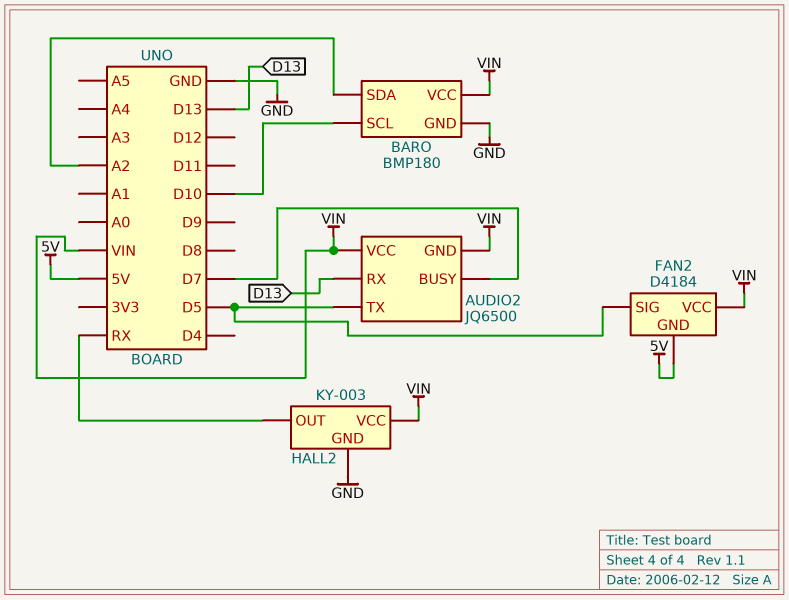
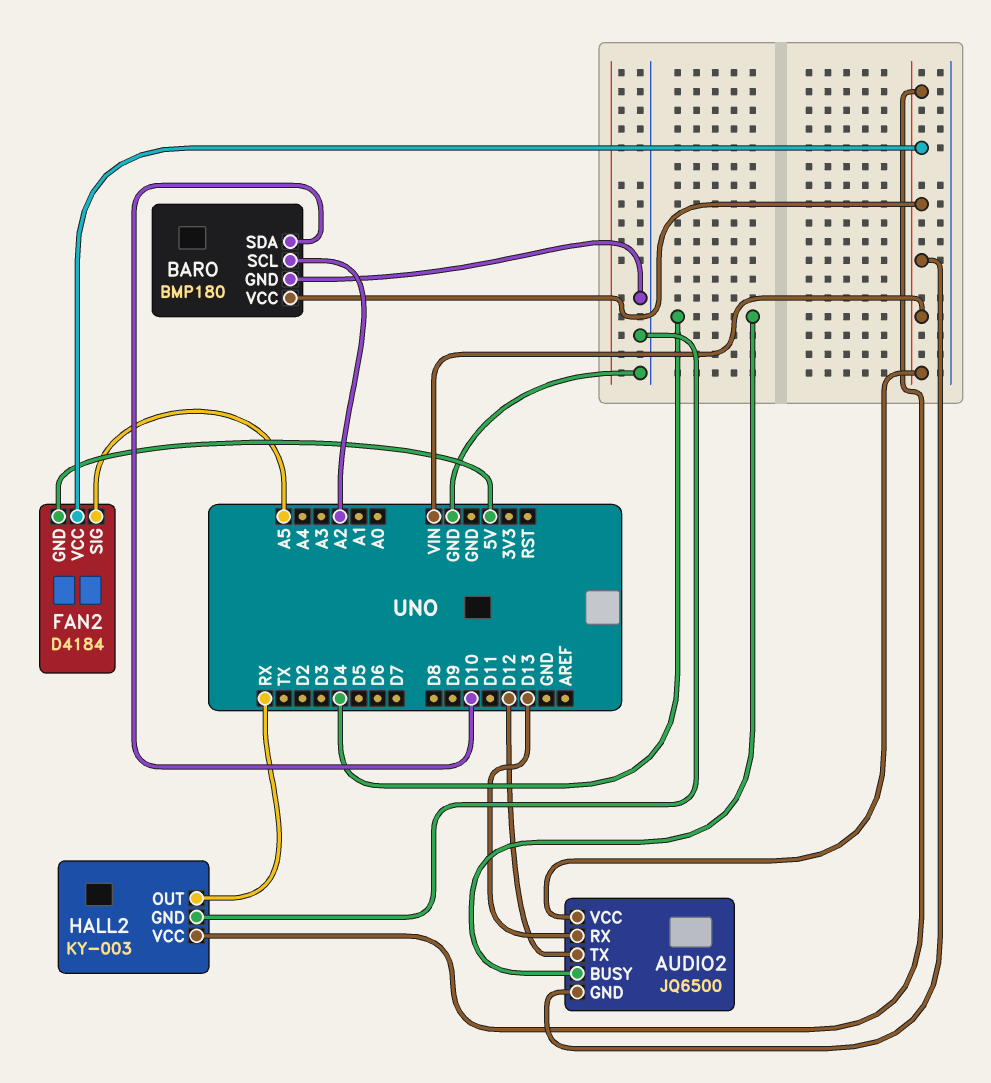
AUDIO2 pin BUSY: D7 -> D4
AUDIO2 pin TX: D5 -> D12
BARO pin SCL: D10 -> A2
BARO pin SDA: A2 -> D10
FAN2 pin SIG: D5 -> A5

